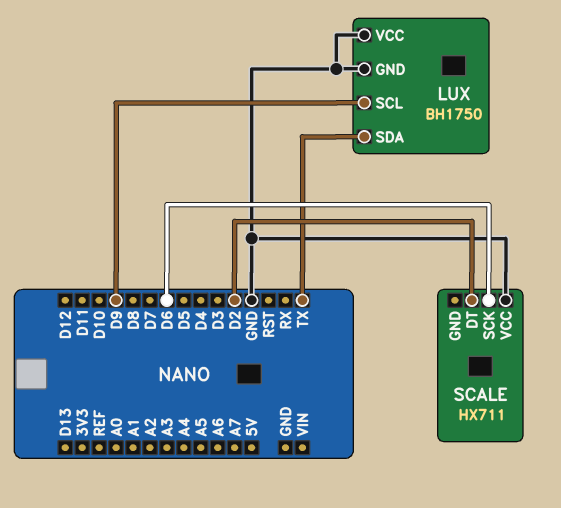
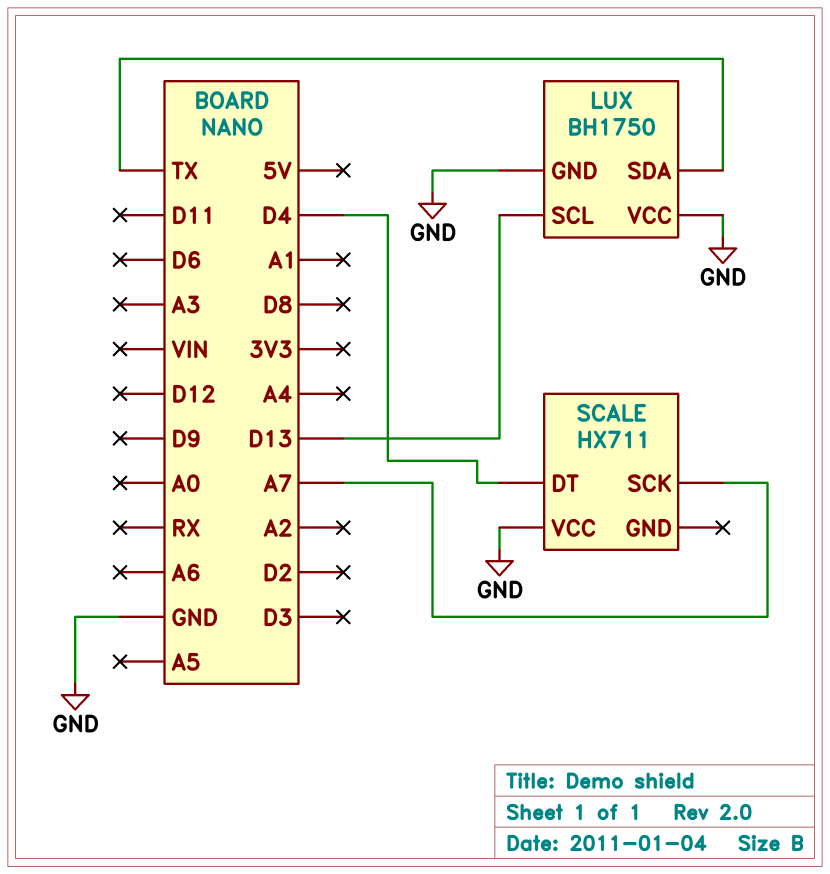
LUX pin SCL: D9 -> D13
SCALE pin DT: D2 -> D4
SCALE pin SCK: D6 -> A7

